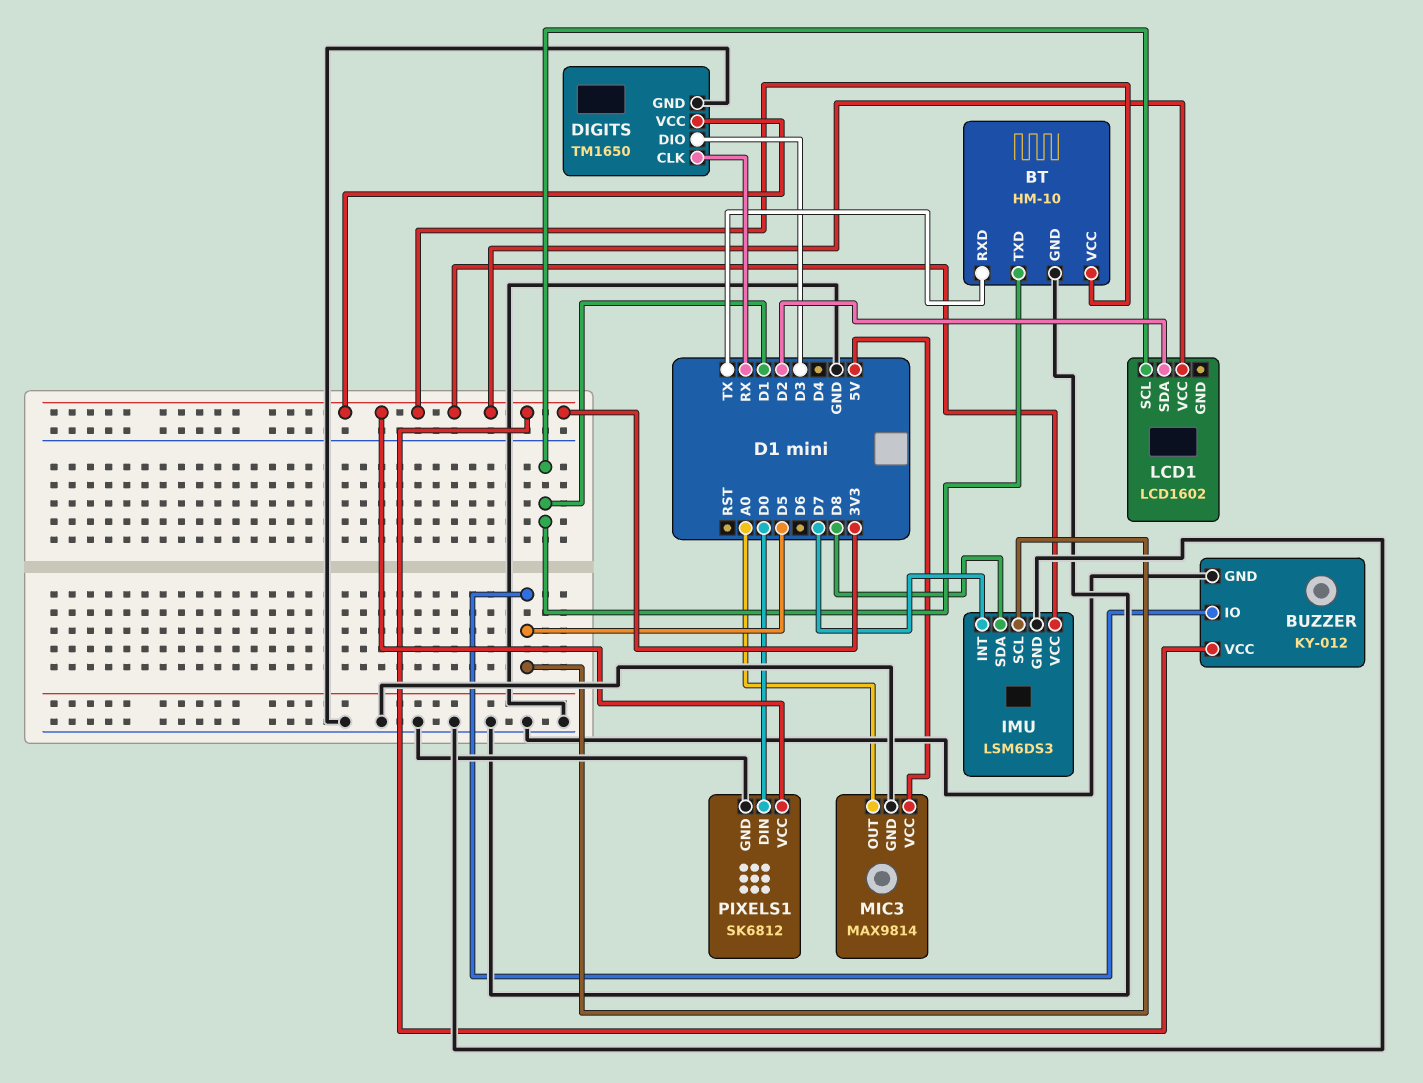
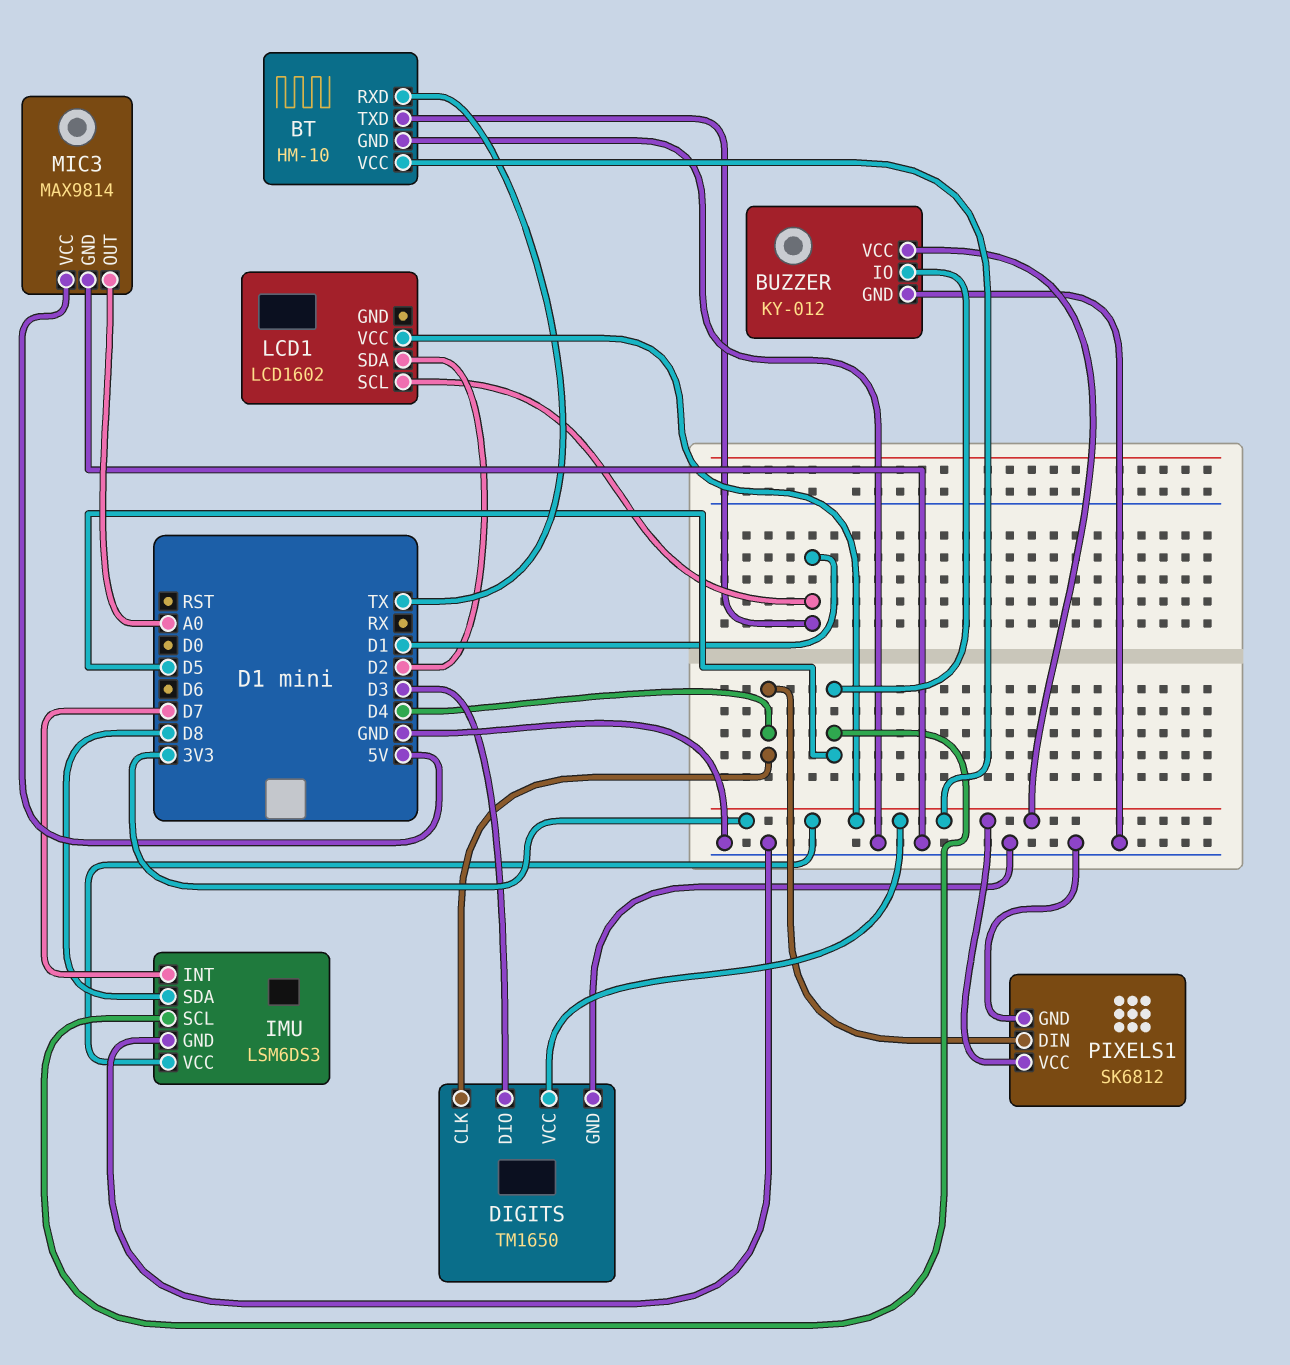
DIGITS pin CLK: RX -> D4
PIXELS1 pin DIN: D0 -> D4

